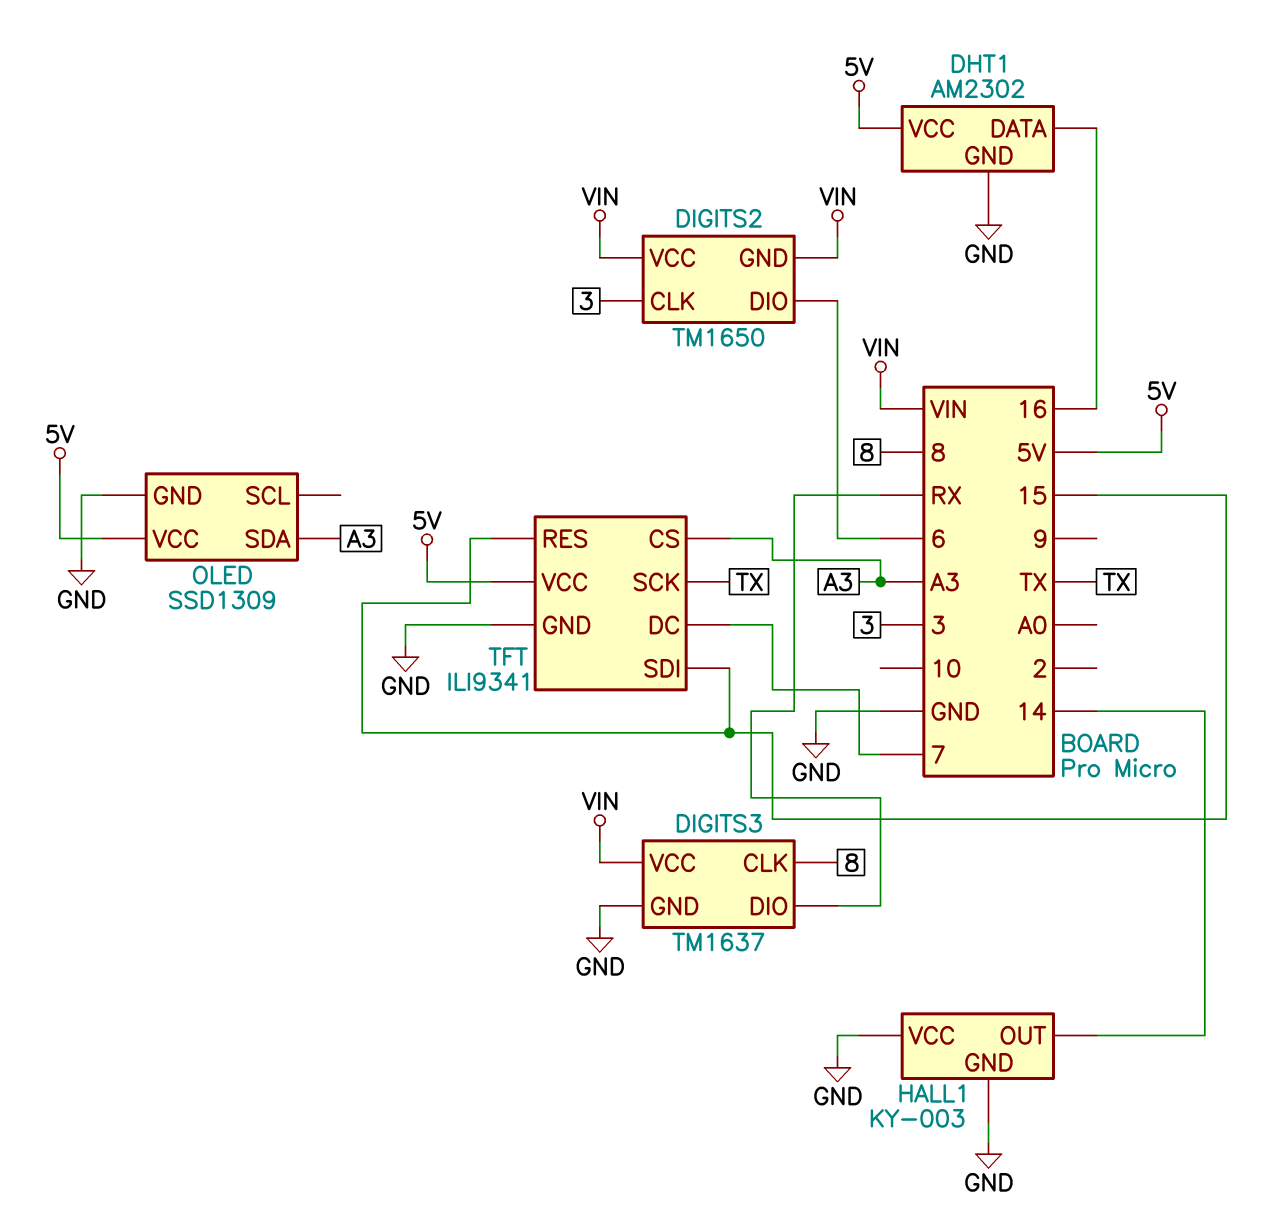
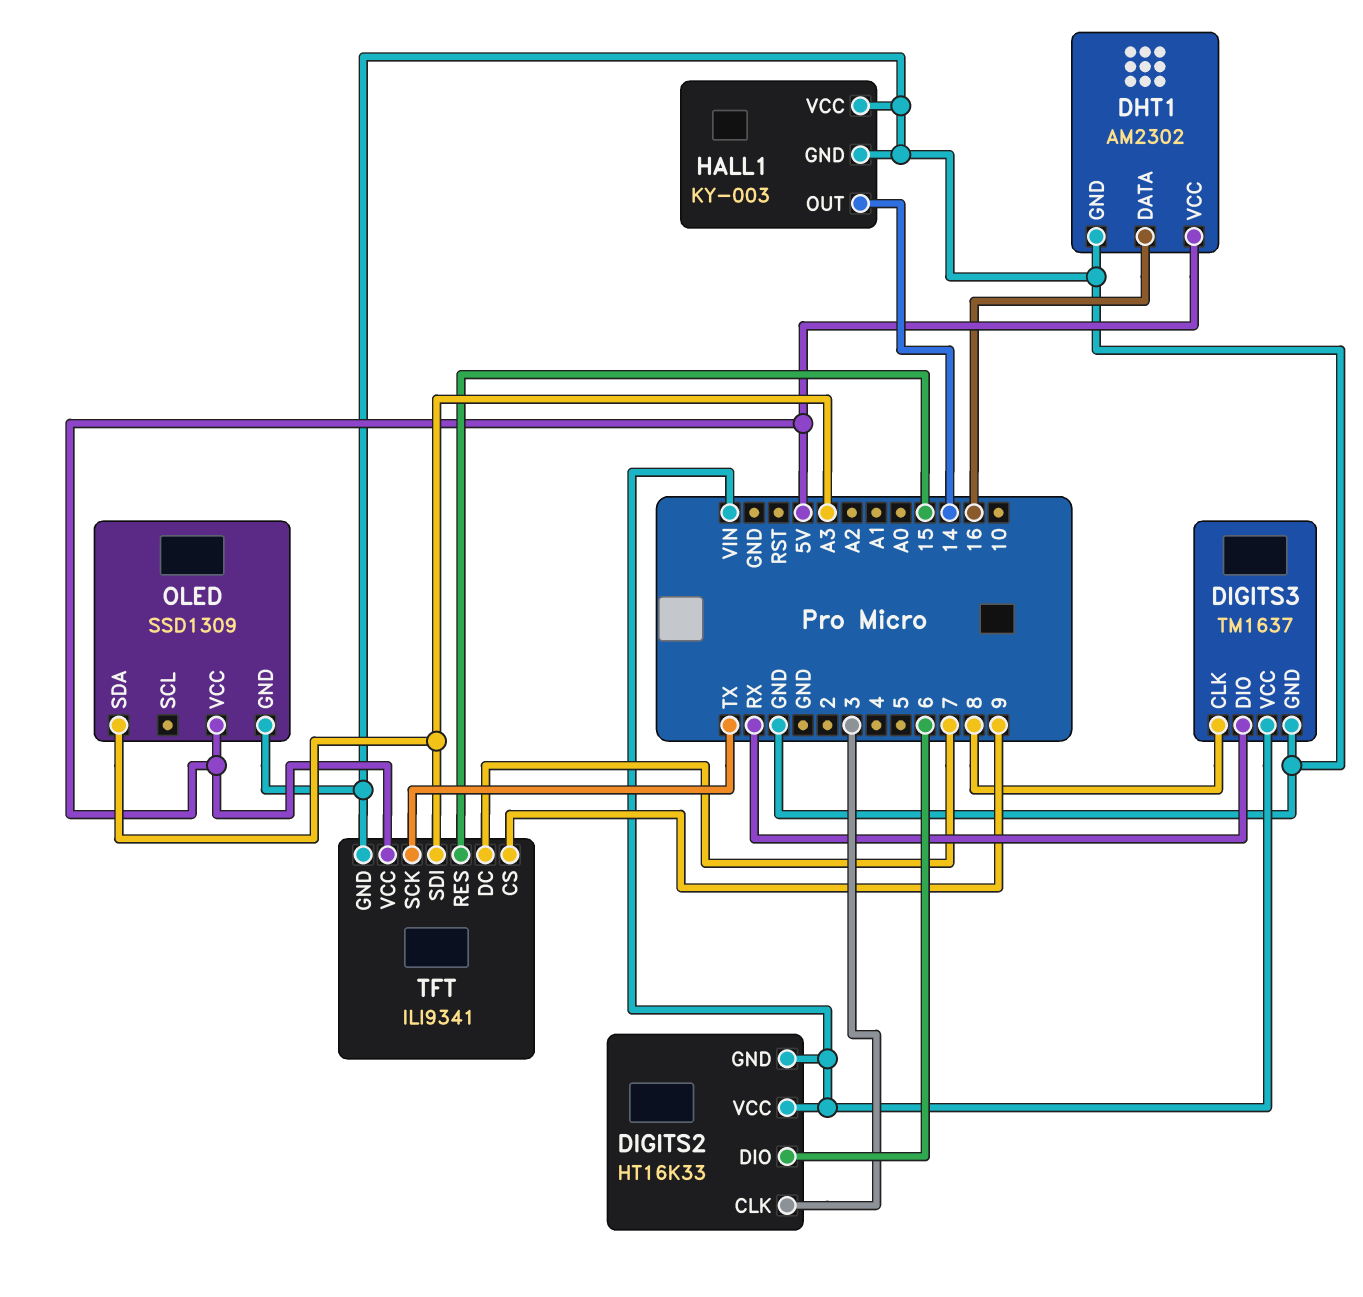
DIGITS2: TM1650 -> HT16K33
TFT pin CS: A3 -> 9
TFT pin SDI: 15 -> A3

